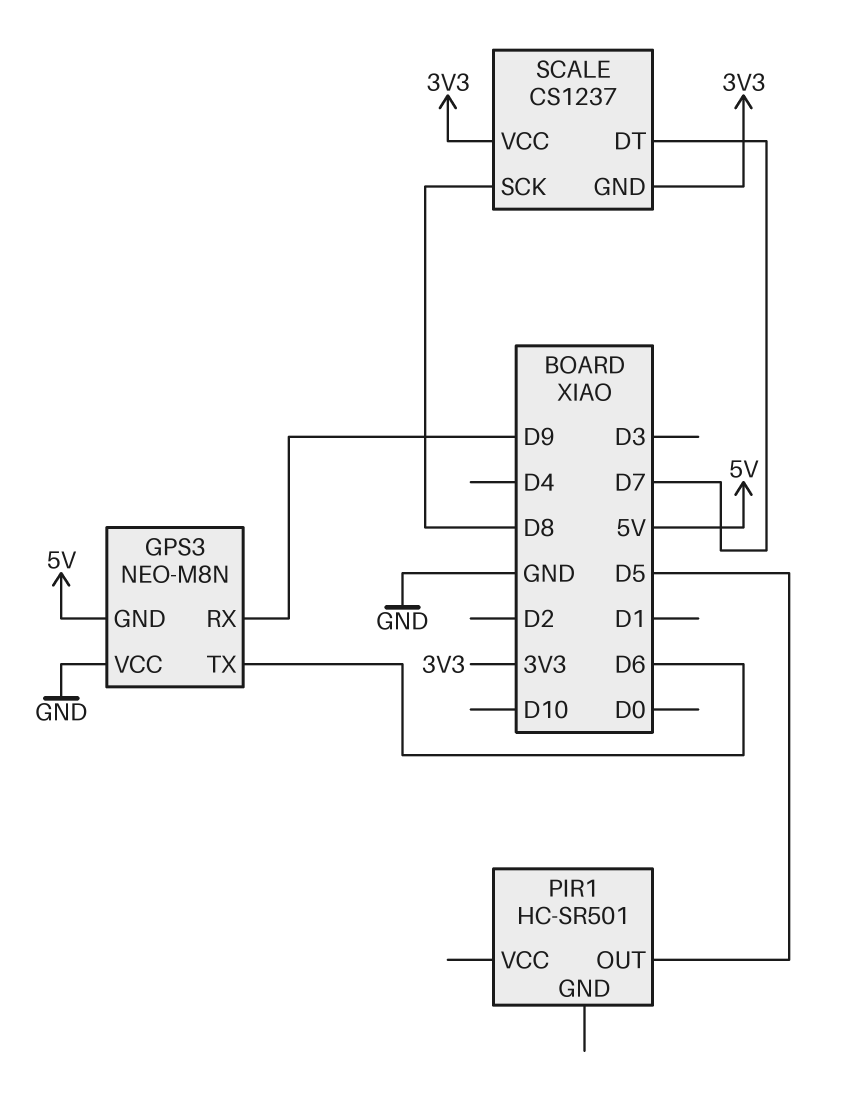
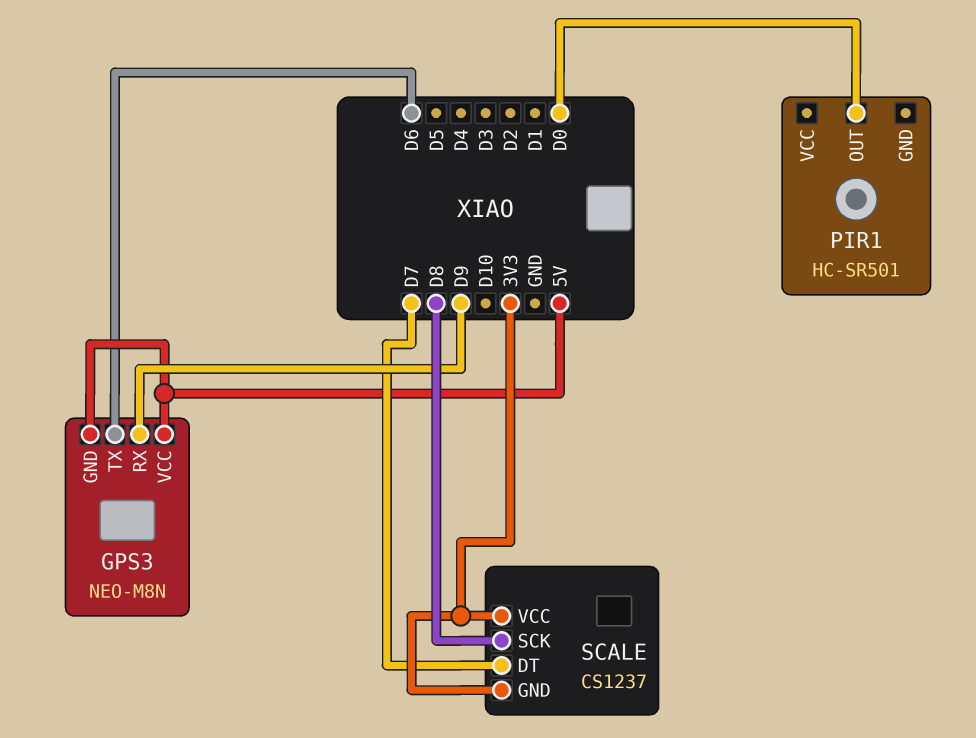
GPS3 pin VCC: GND -> 5V
PIR1 pin OUT: D5 -> D0

